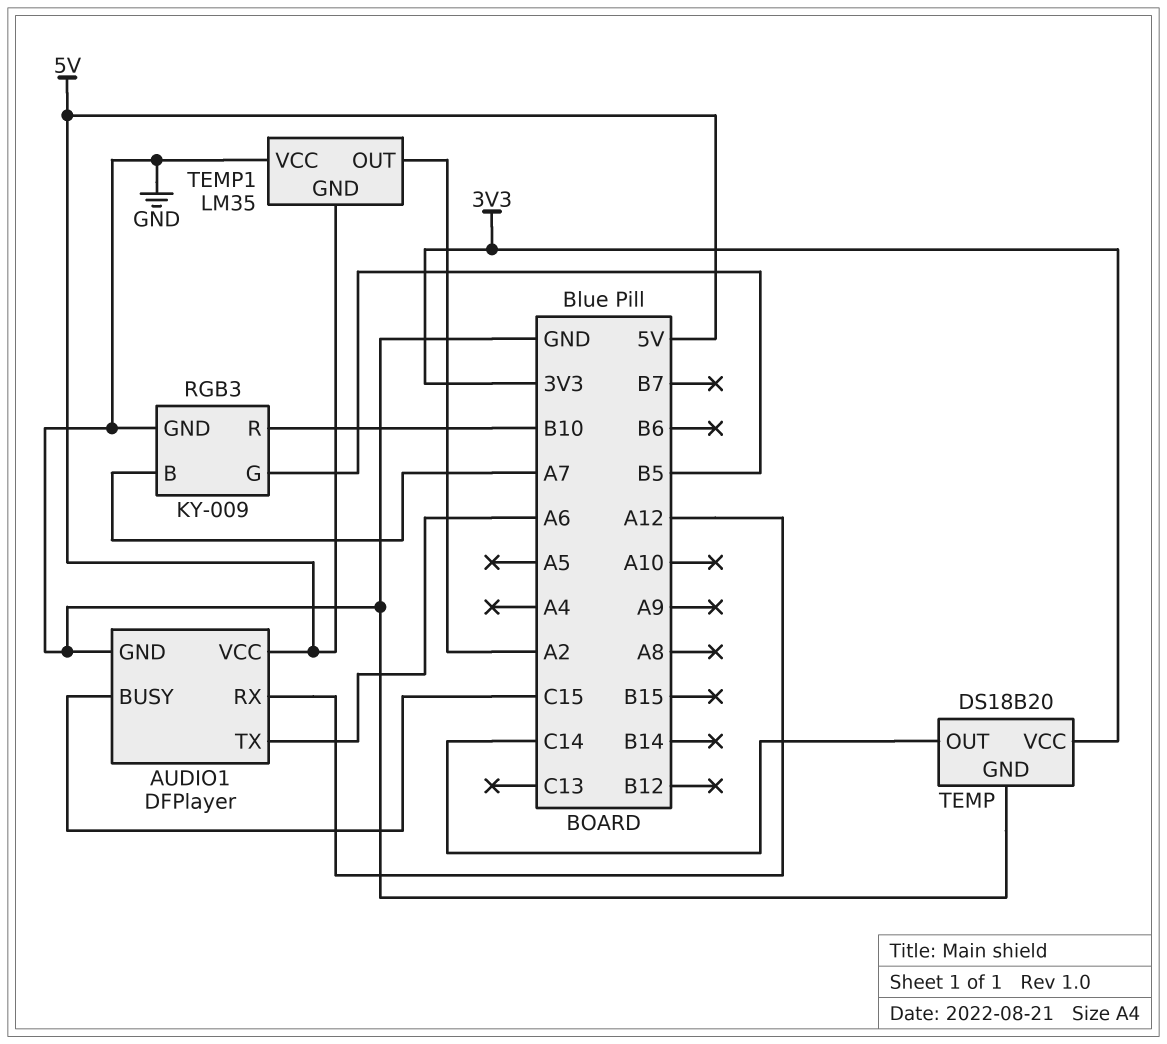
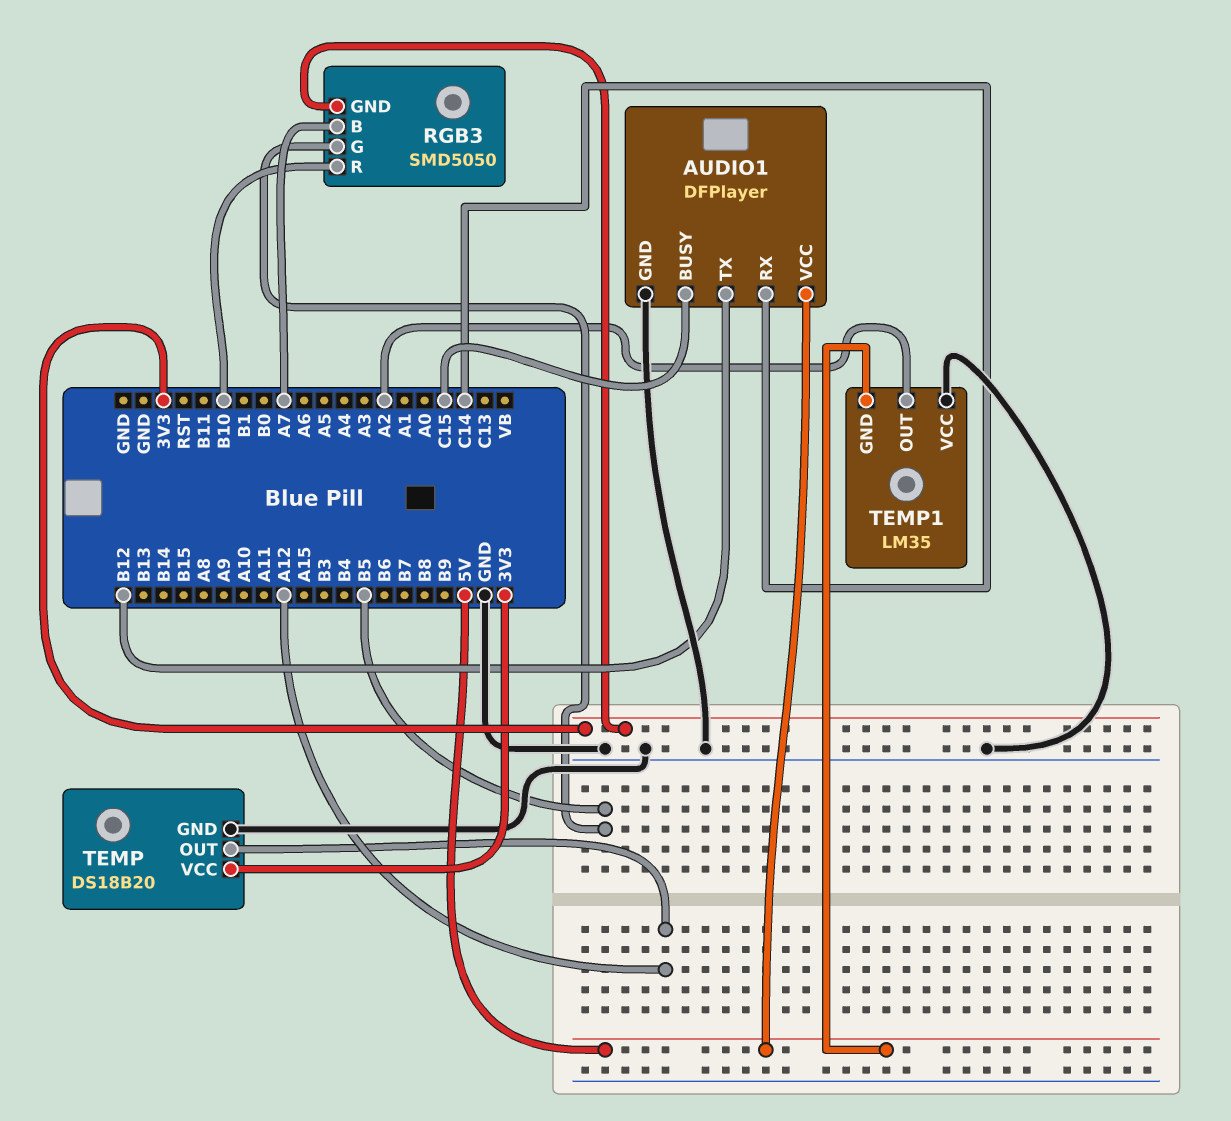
AUDIO1 pin RX: A12 -> C14
AUDIO1 pin TX: A6 -> B12
RGB3: KY-009 -> SMD5050
RGB3 pin GND: GND -> 3V3
TEMP pin OUT: C14 -> A12

